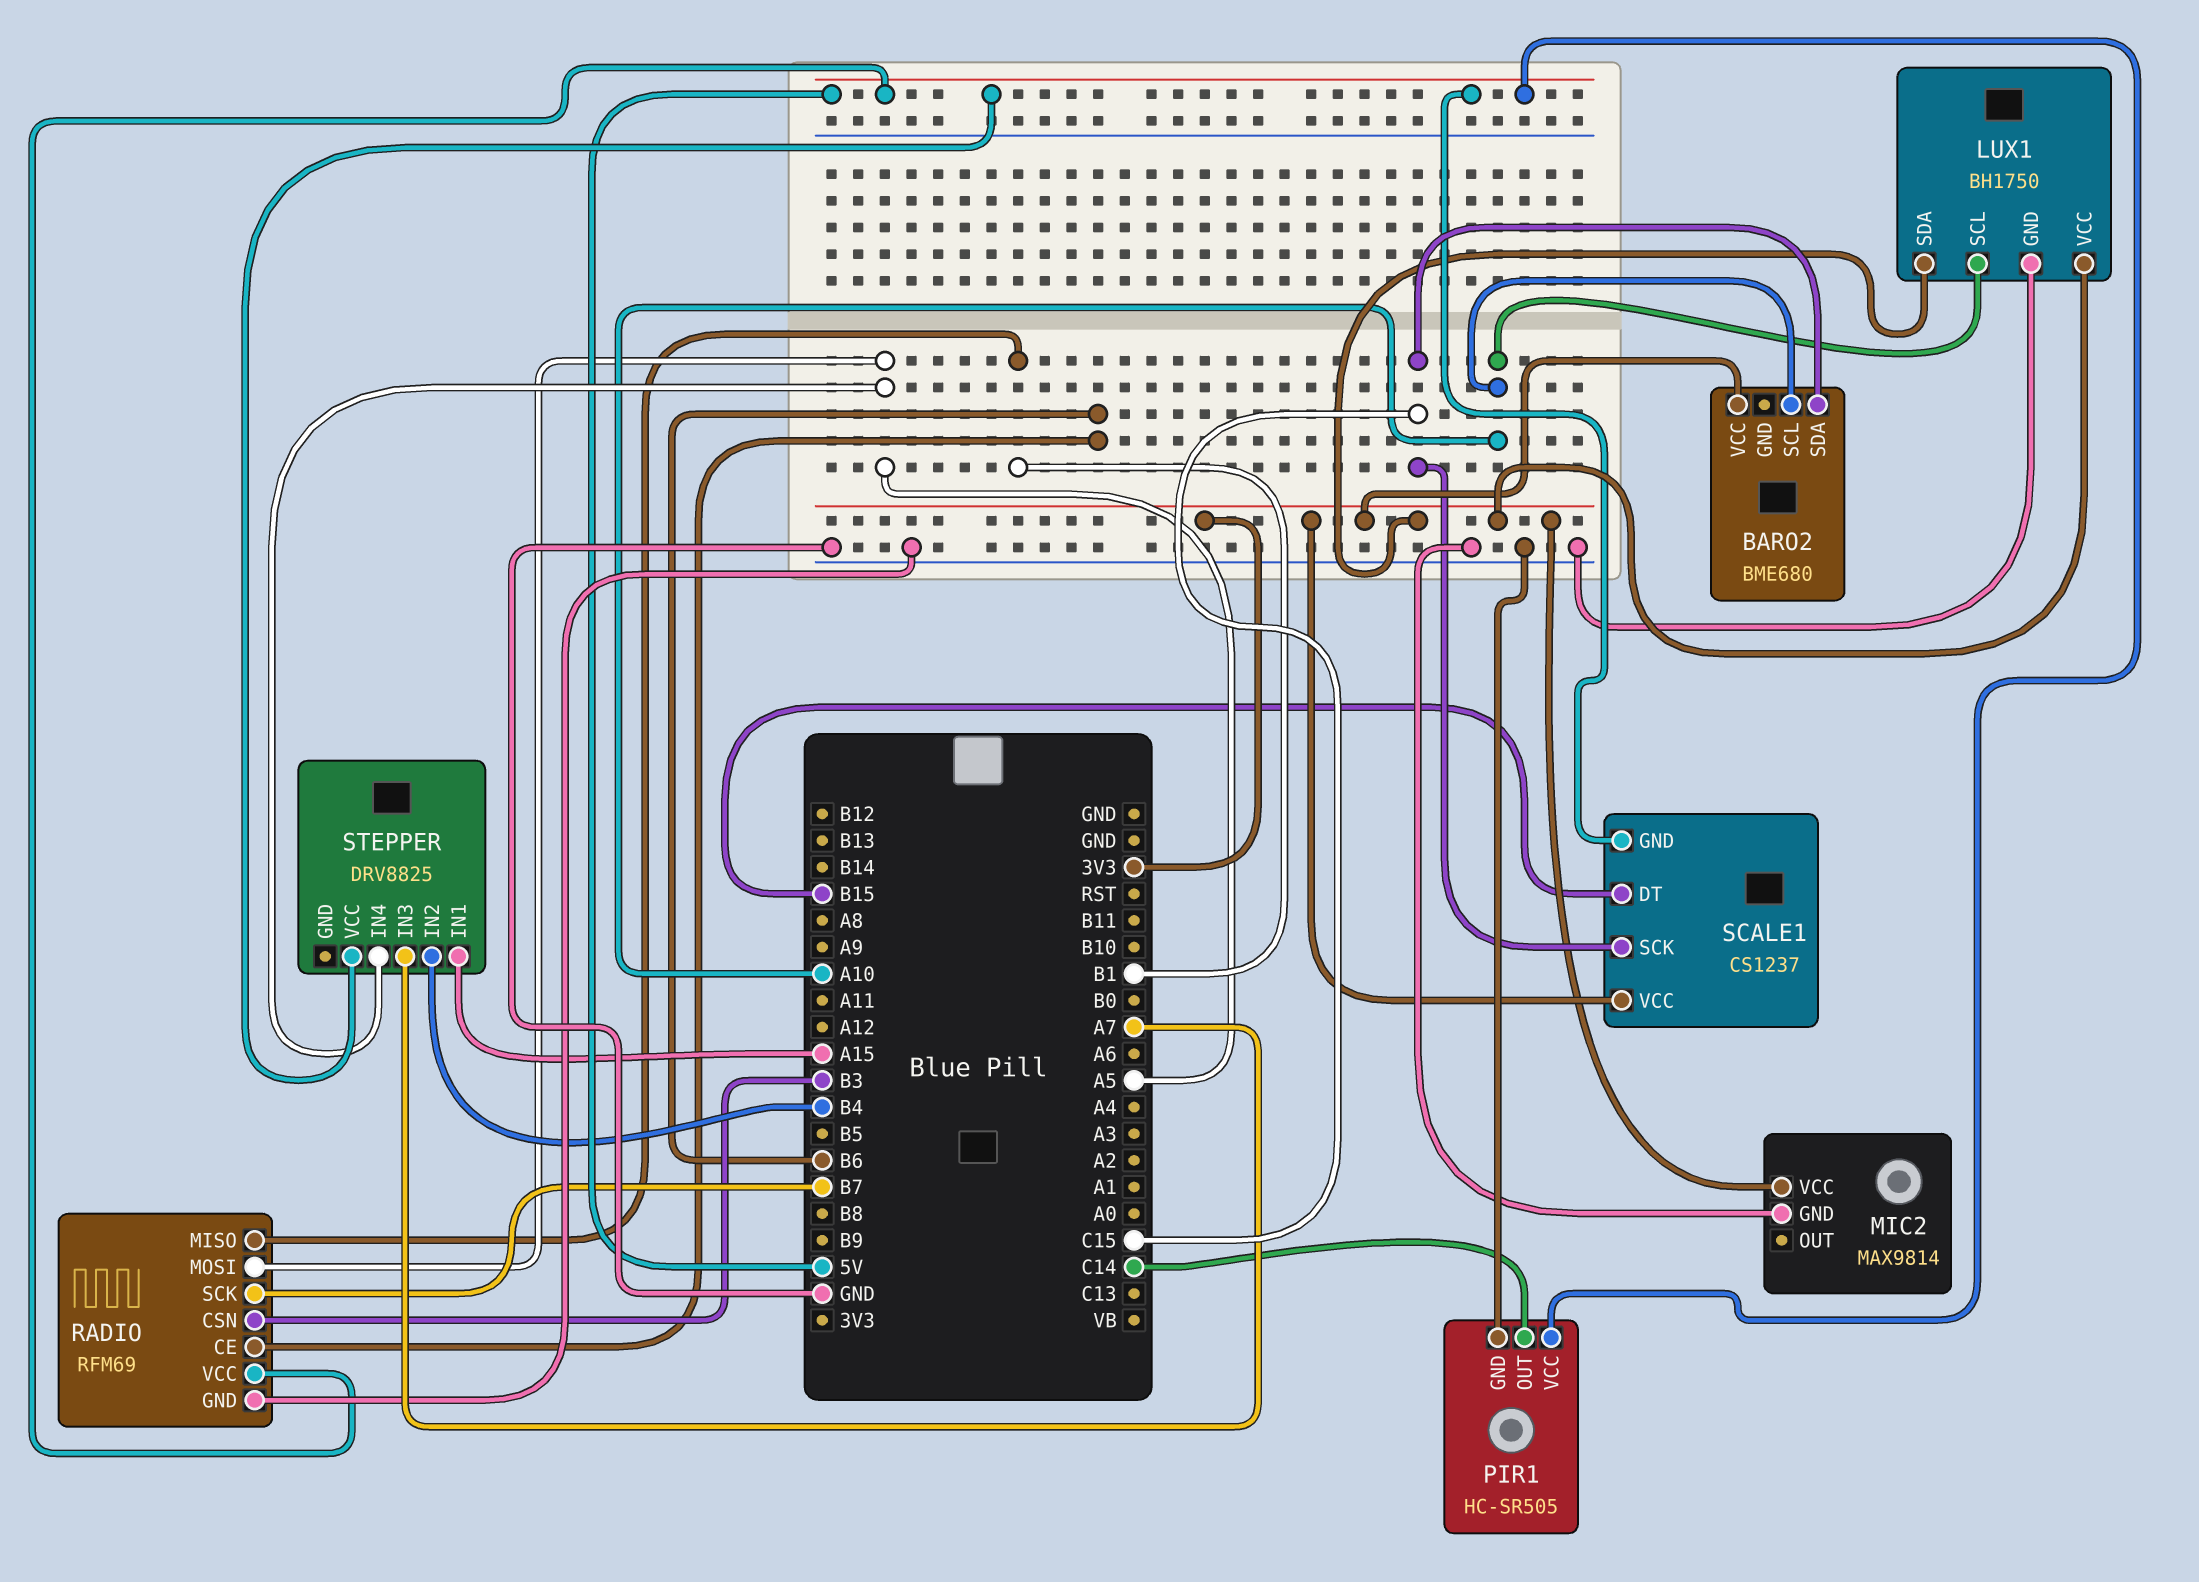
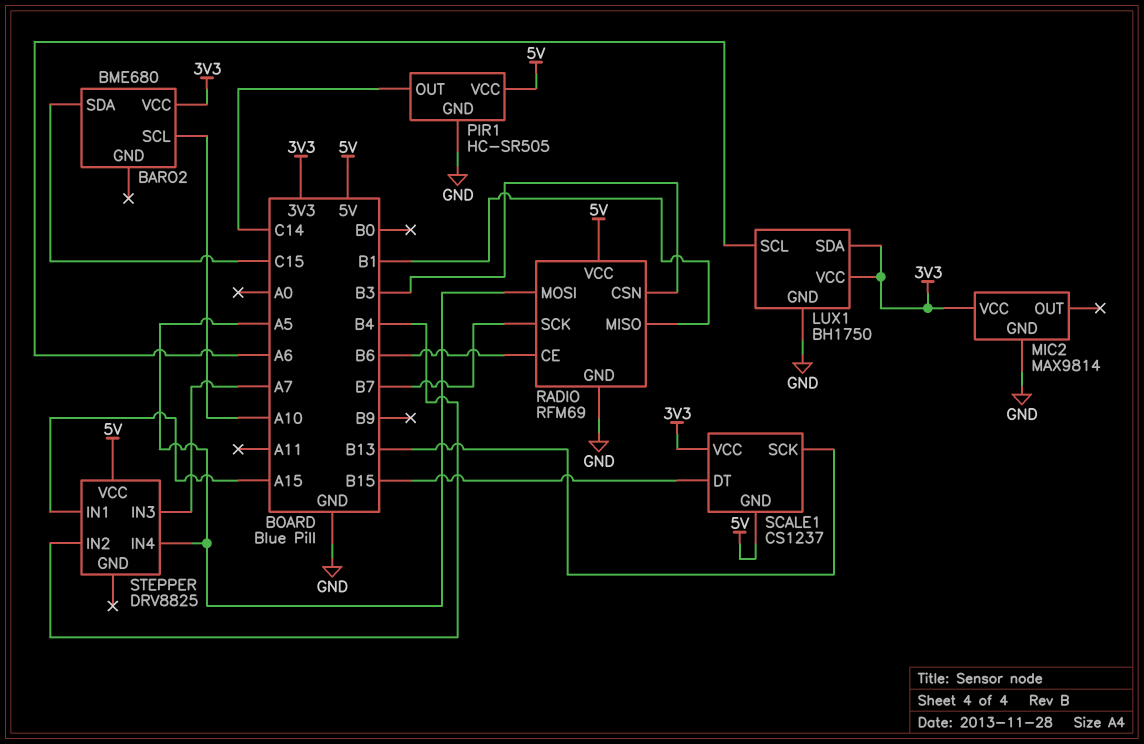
LUX1 pin SCL: A10 -> A6
SCALE1 pin SCK: C15 -> B13

